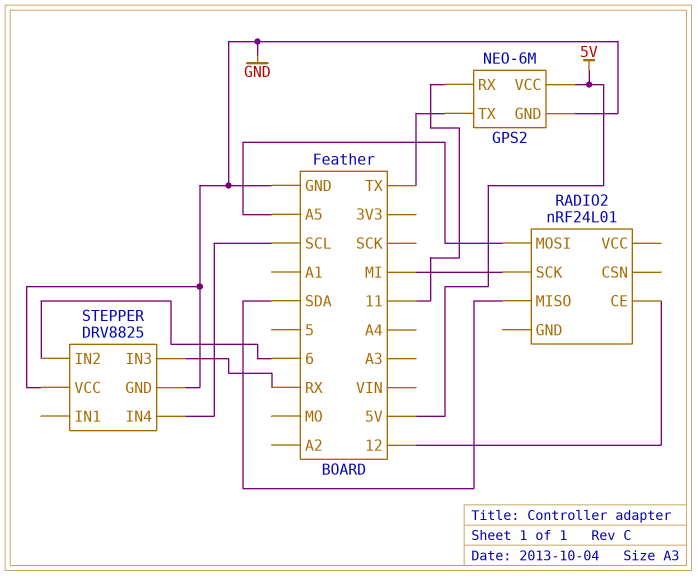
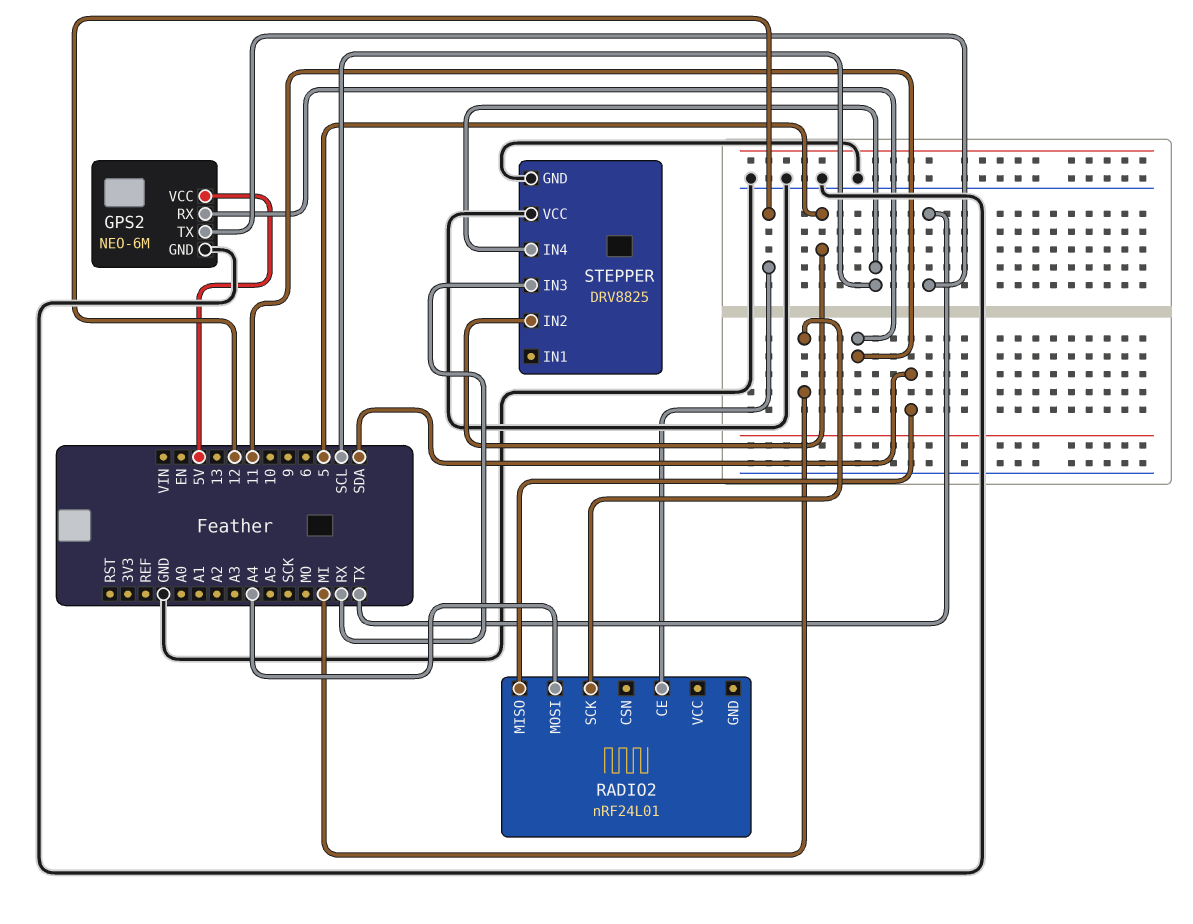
RADIO2 pin MOSI: A5 -> A4
STEPPER pin IN2: 6 -> 5

